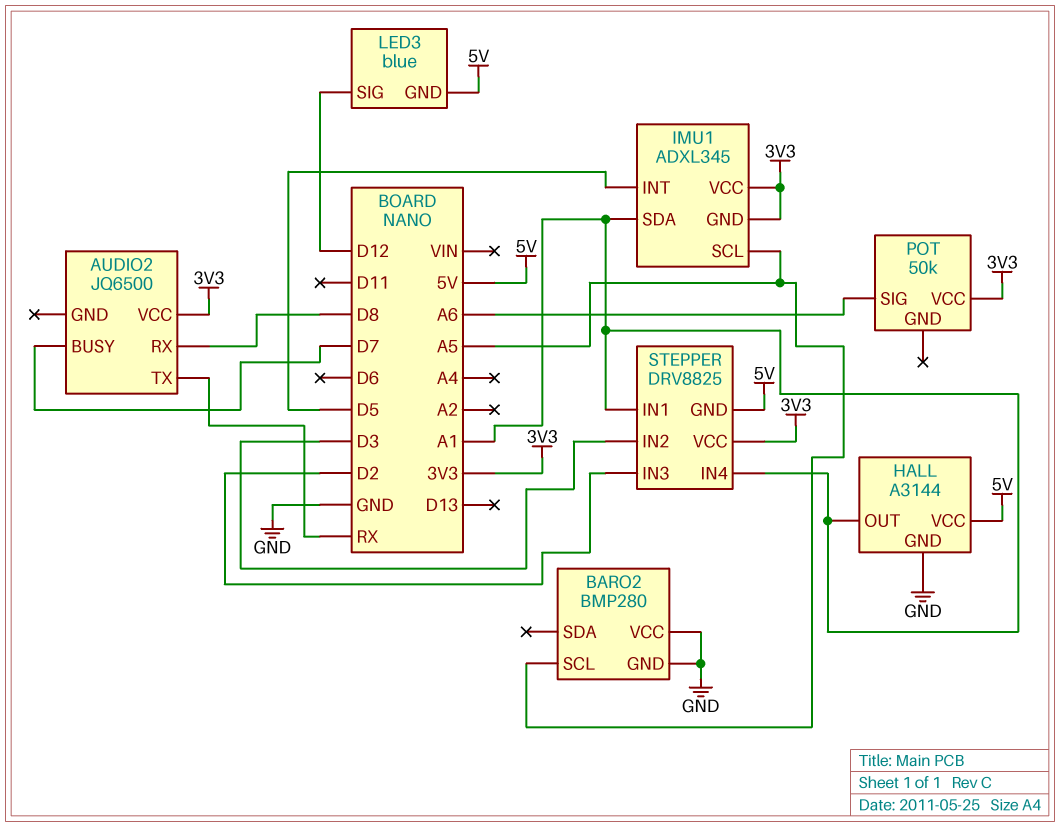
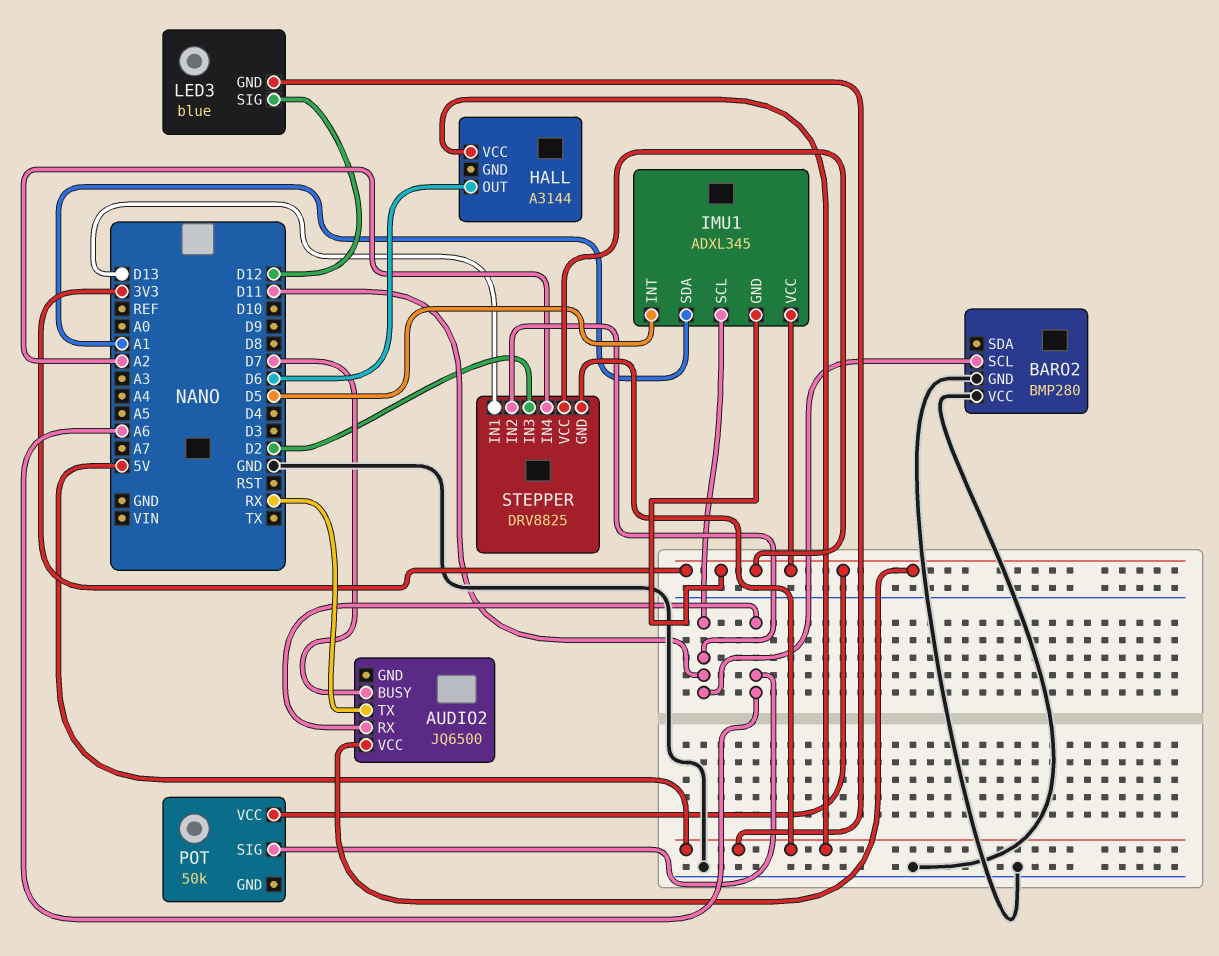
AUDIO2 pin RX: D8 -> A6
BARO2 pin SCL: A5 -> D11
HALL pin GND: GND -> none
HALL pin OUT: A1 -> D6
IMU1 pin SCL: A5 -> D11
STEPPER pin IN1: A1 -> D13
STEPPER pin IN2: D3 -> D11
STEPPER pin IN4: A1 -> A2

